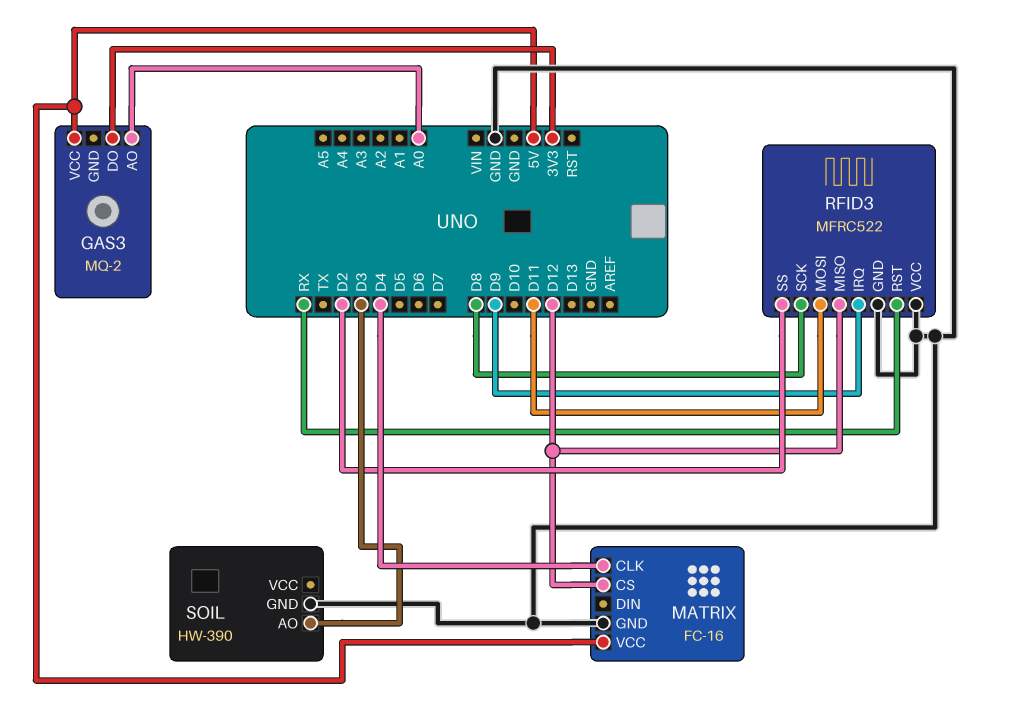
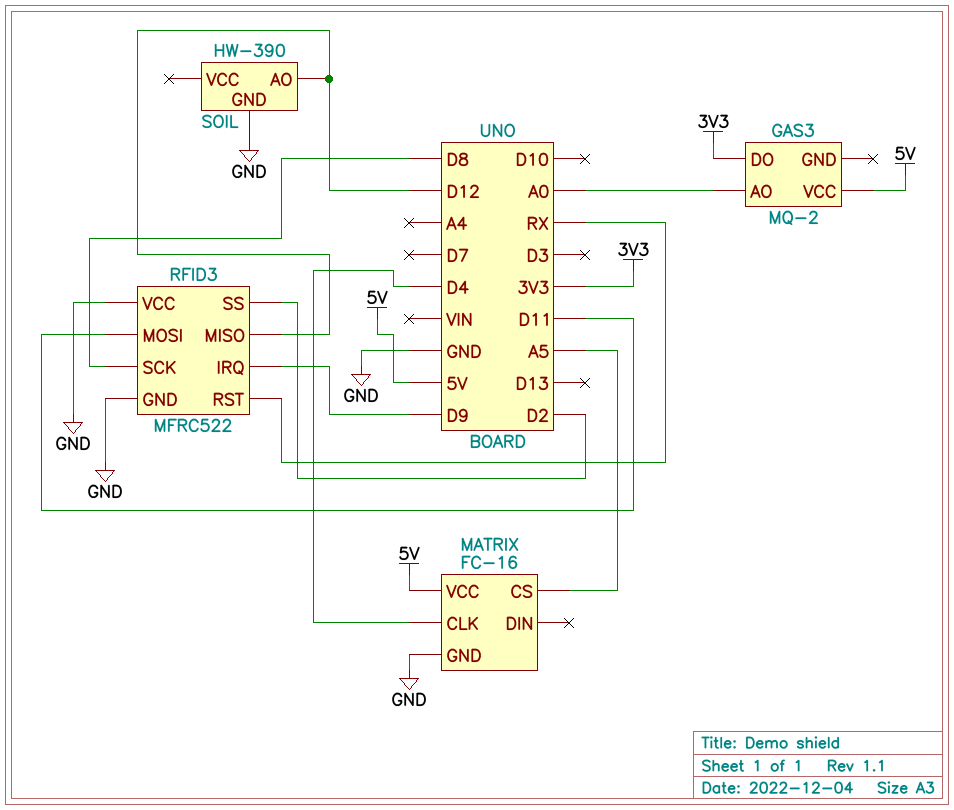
MATRIX pin CS: D12 -> A5
SOIL pin AO: D3 -> D12

